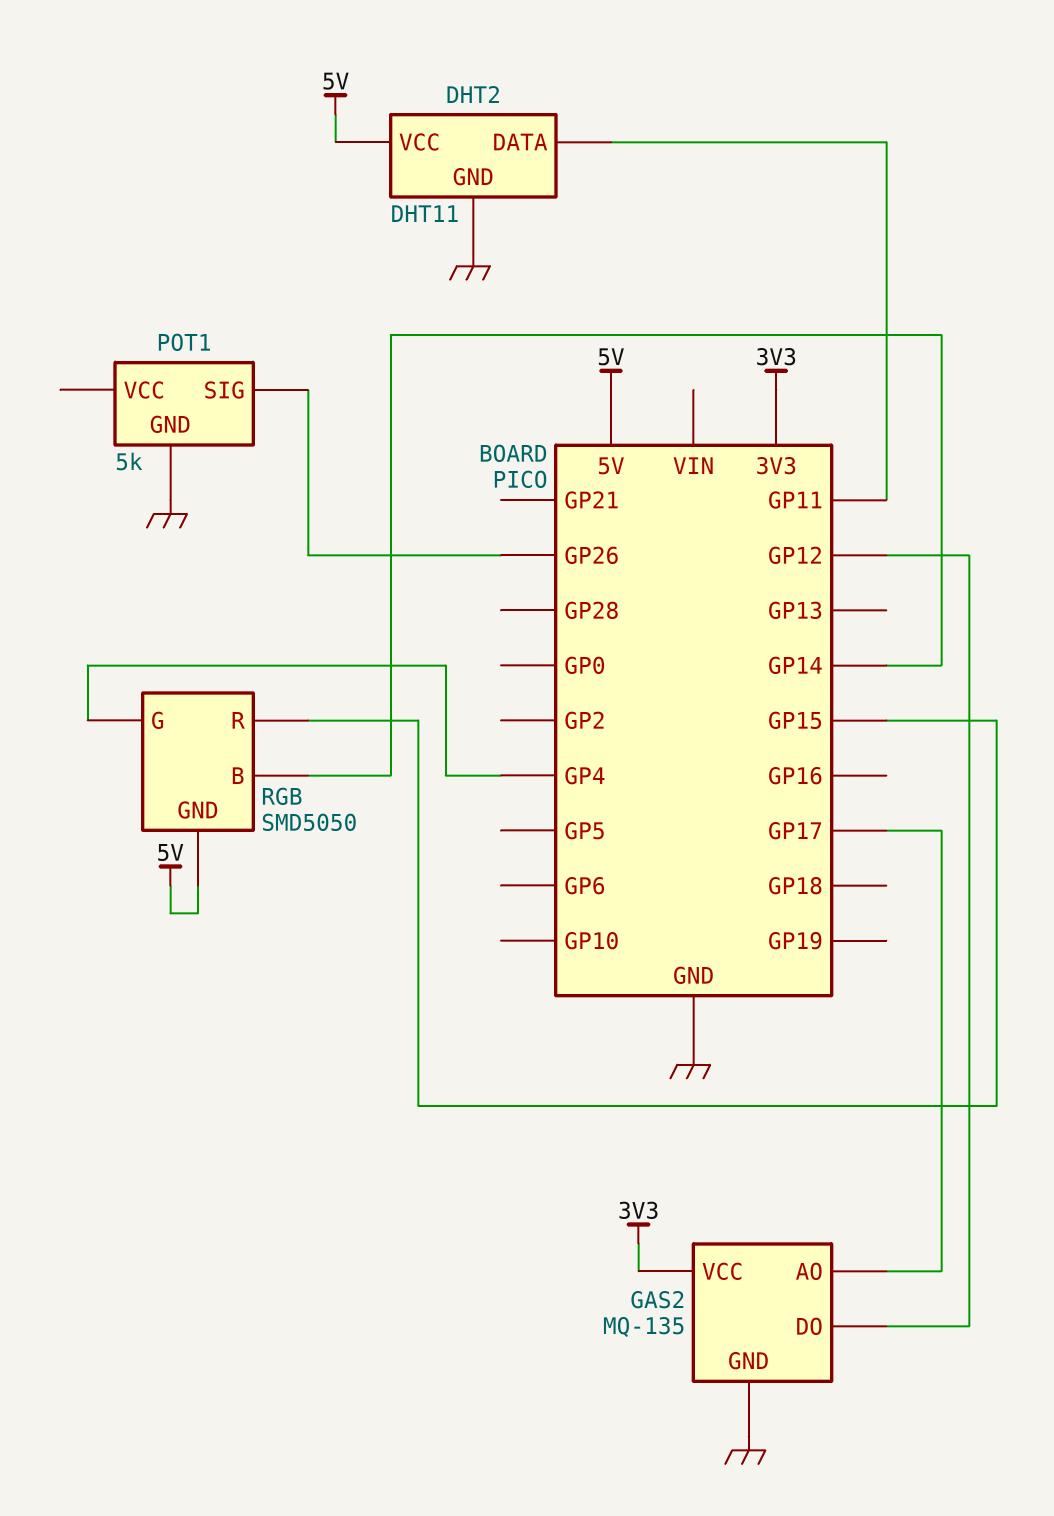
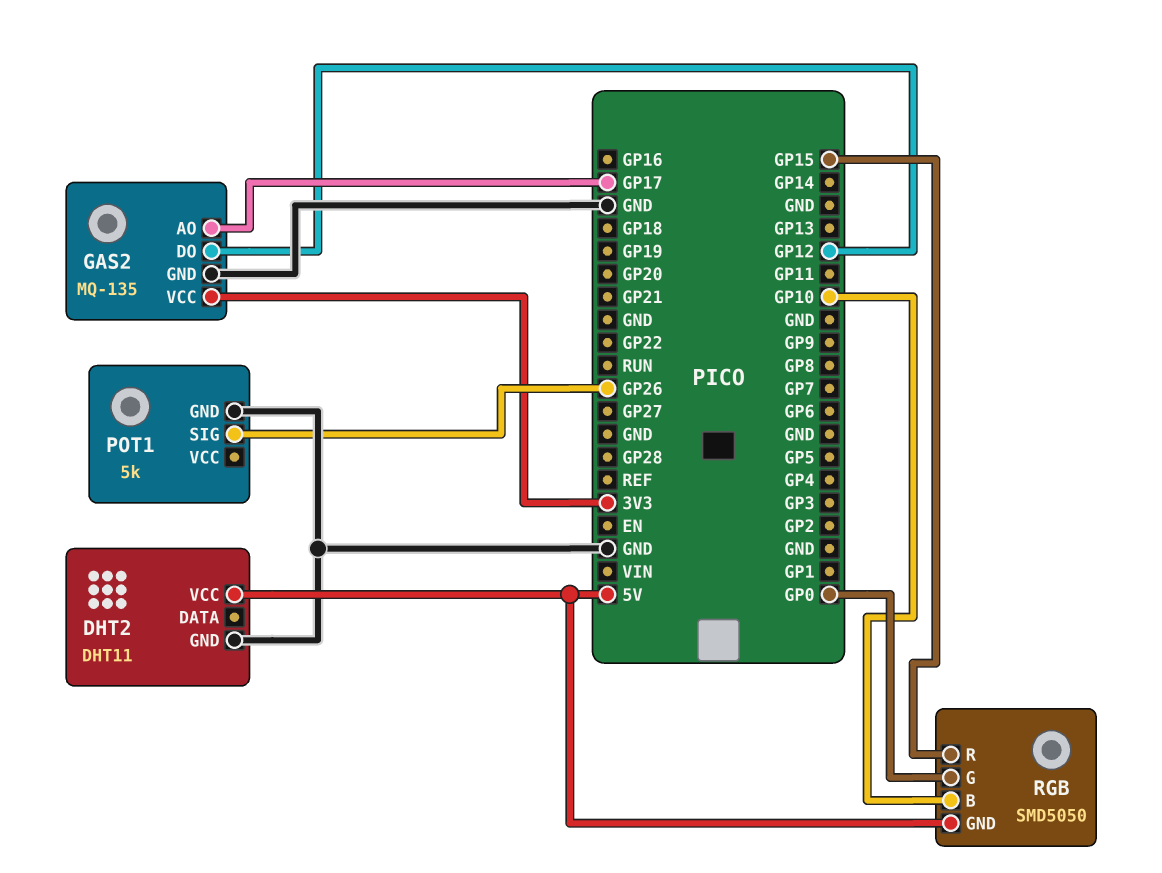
DHT2 pin DATA: GP11 -> none
RGB pin B: GP14 -> GP10
RGB pin G: GP4 -> GP0

